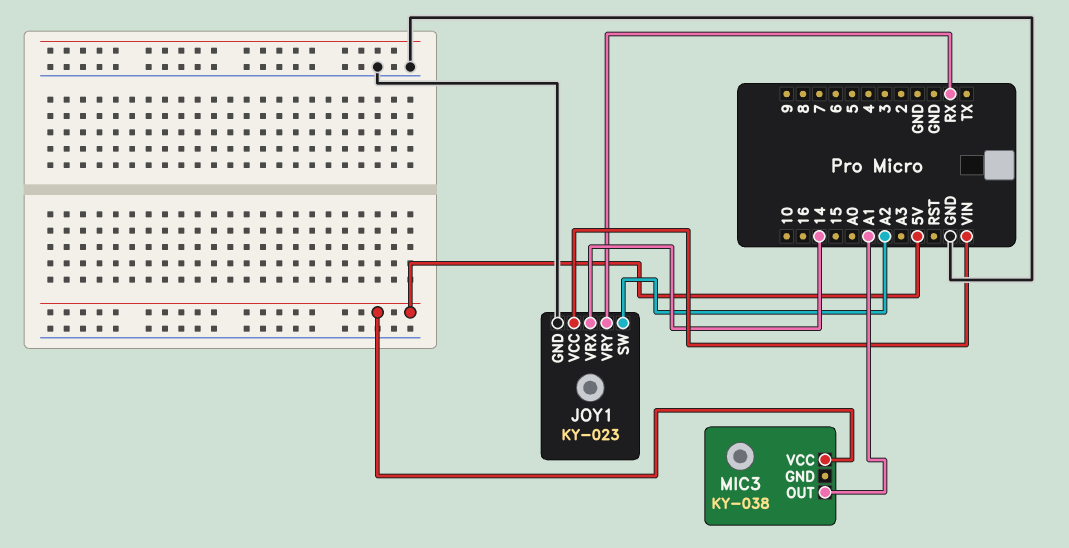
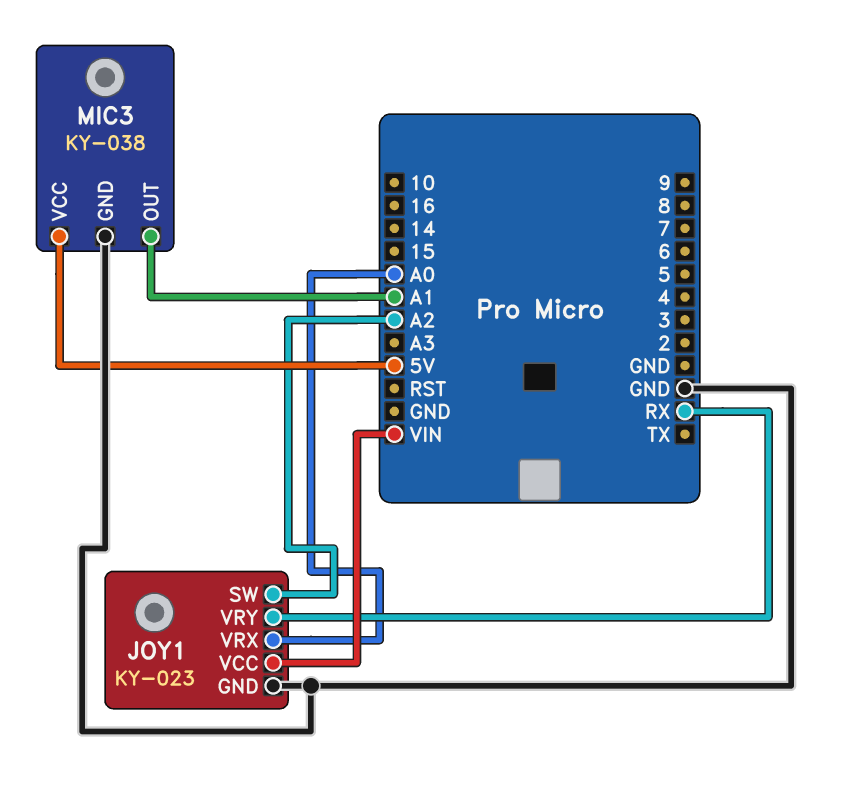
JOY1 pin VRX: 14 -> A0
MIC3 pin GND: none -> GND

